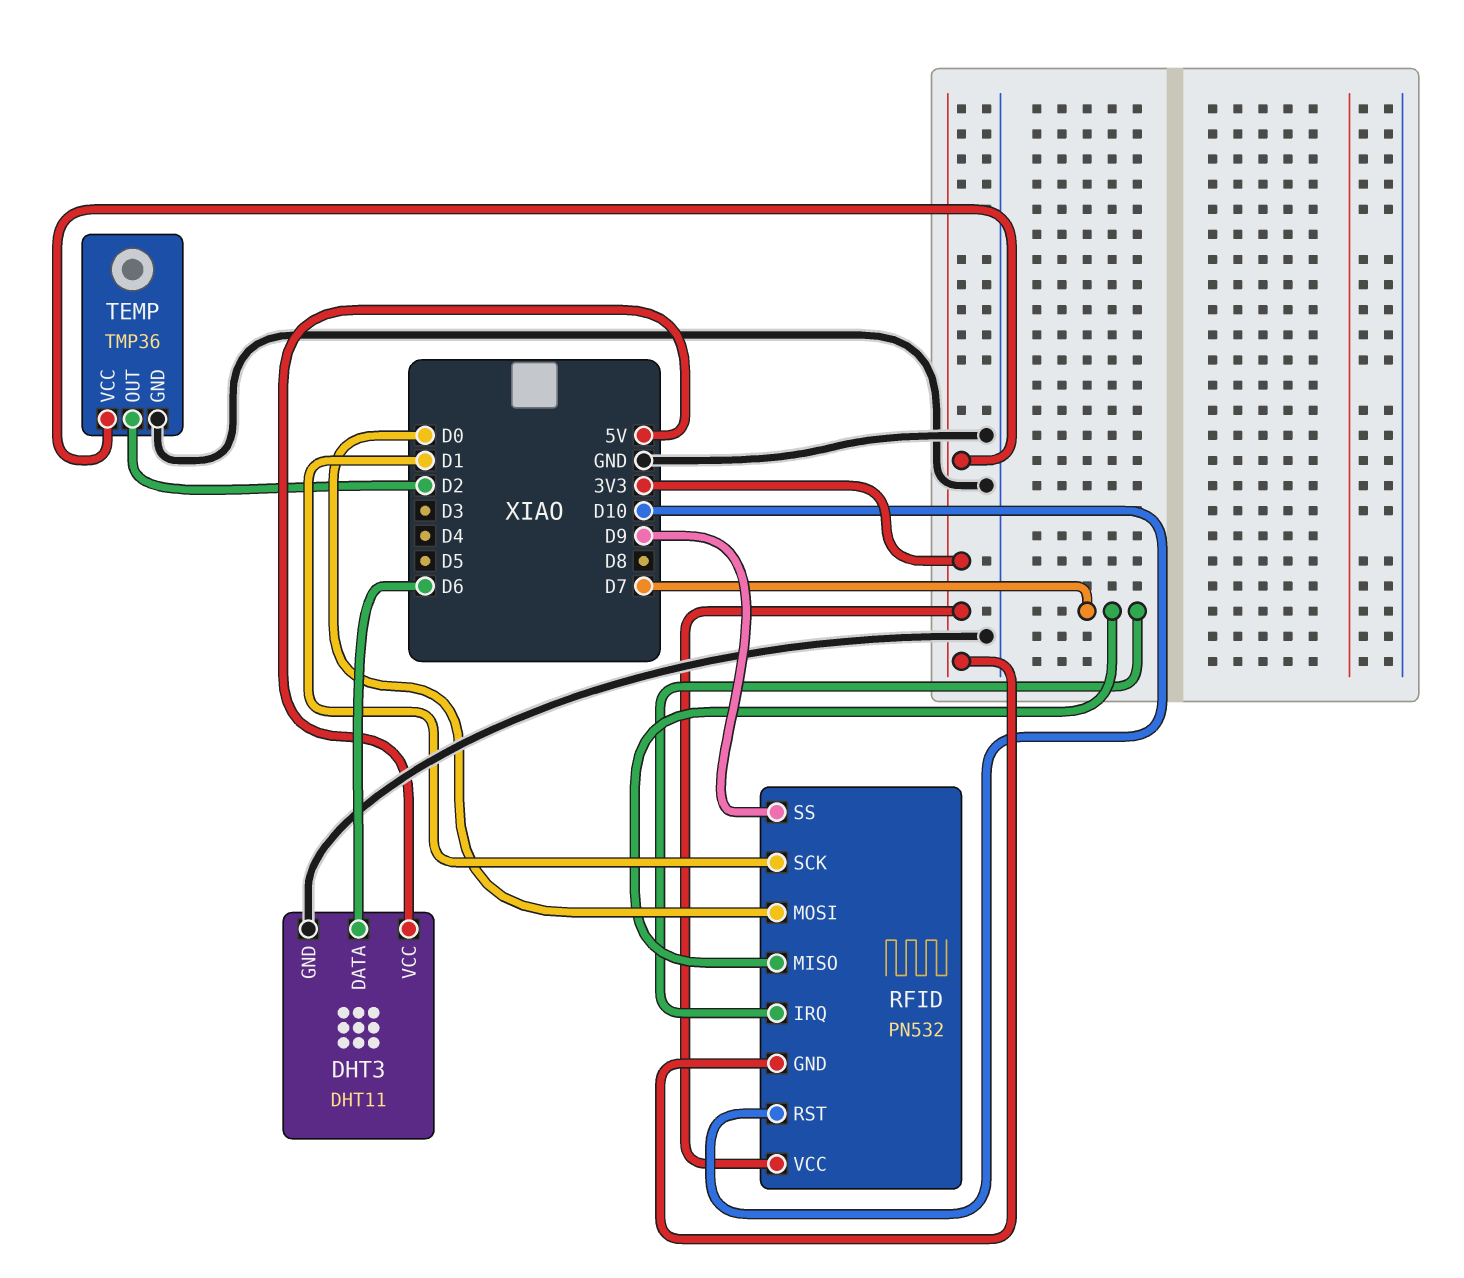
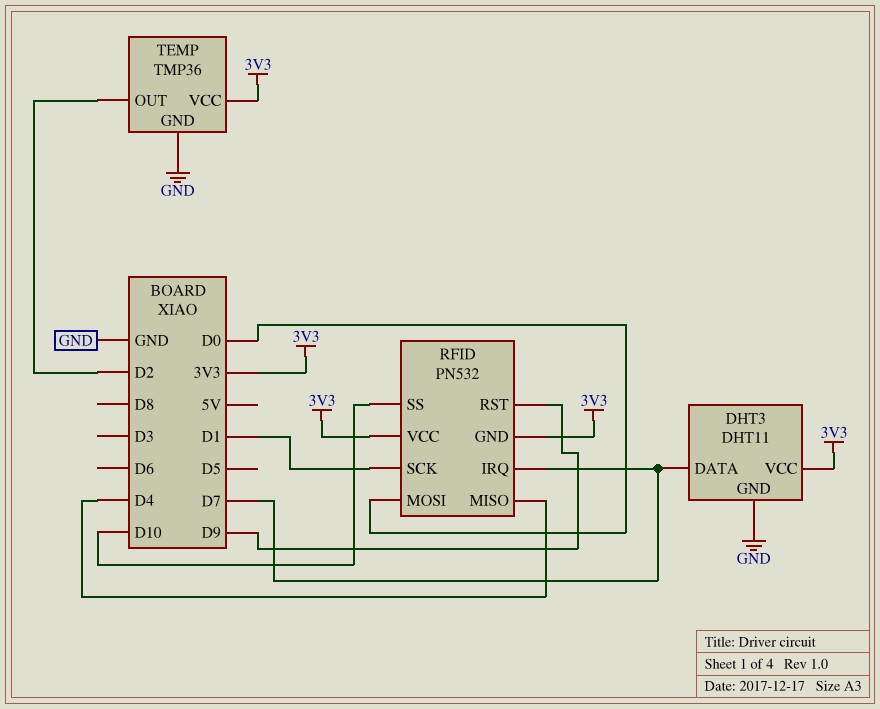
DHT3 pin DATA: D6 -> D7
DHT3 pin VCC: 5V -> 3V3
RFID pin MISO: D7 -> D4
RFID pin RST: D10 -> D9
RFID pin SS: D9 -> D10

